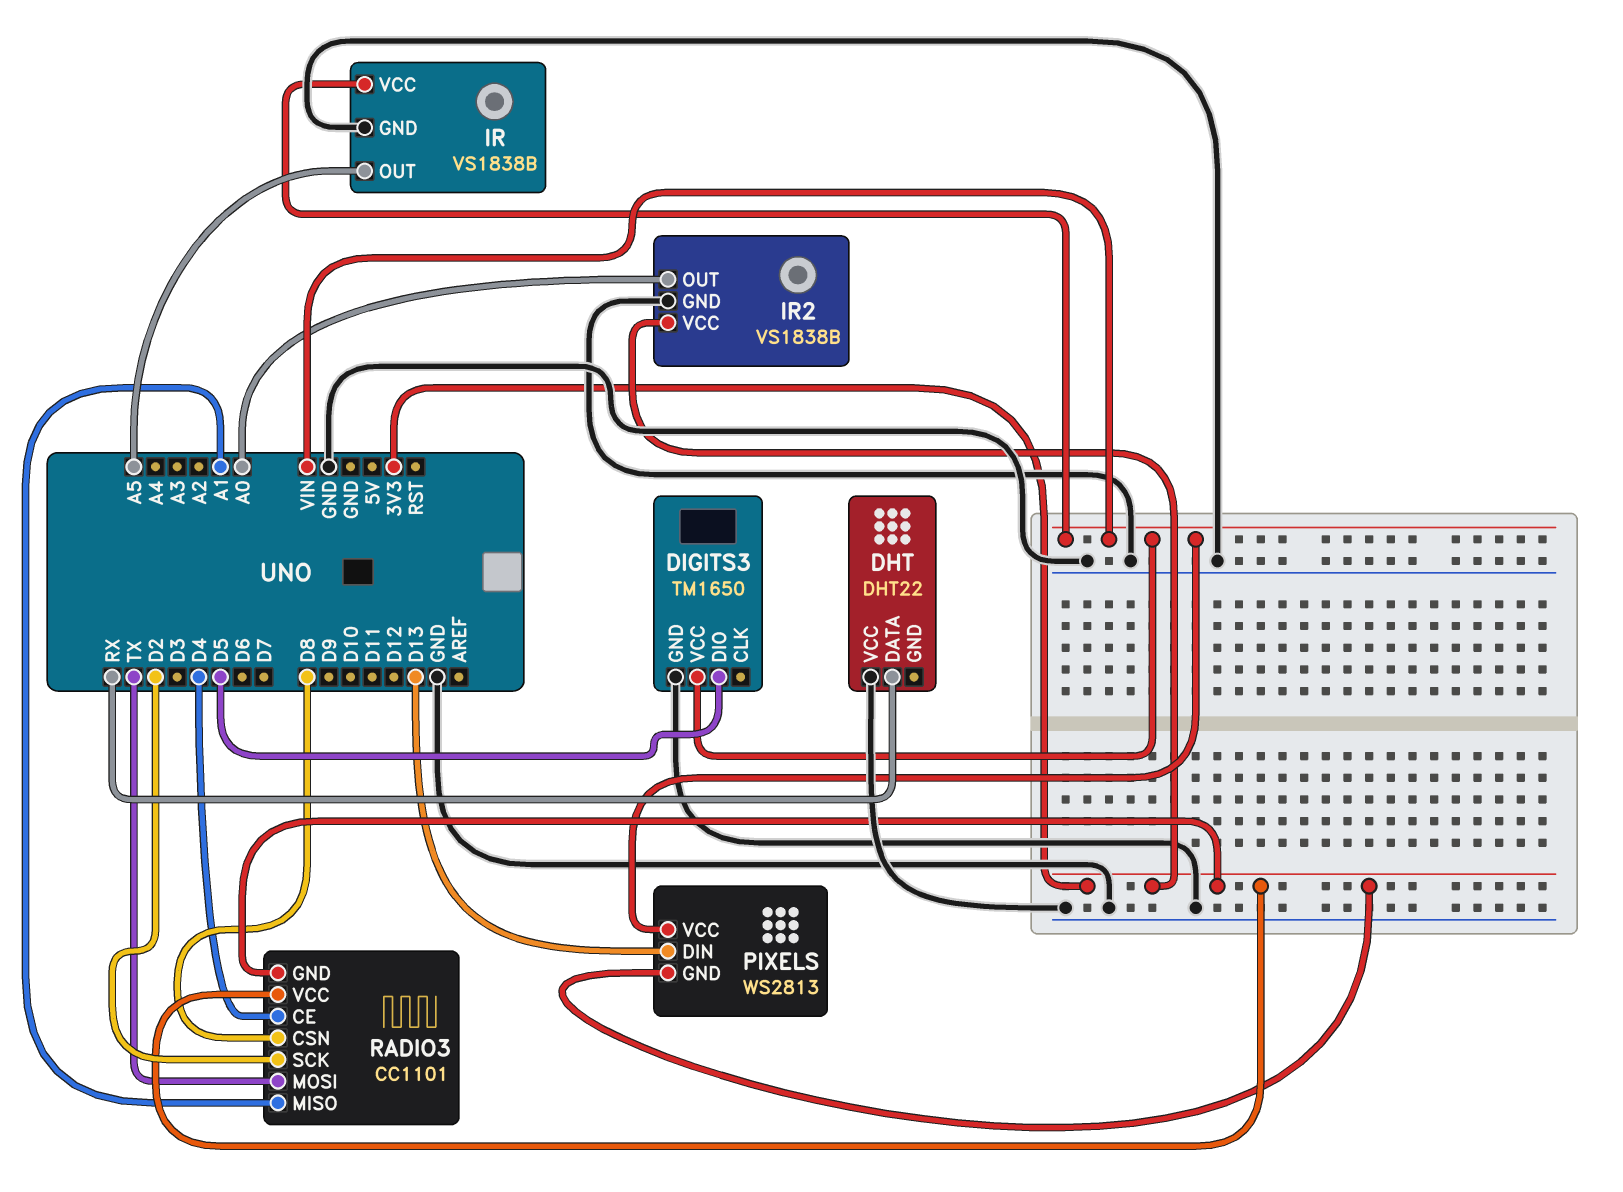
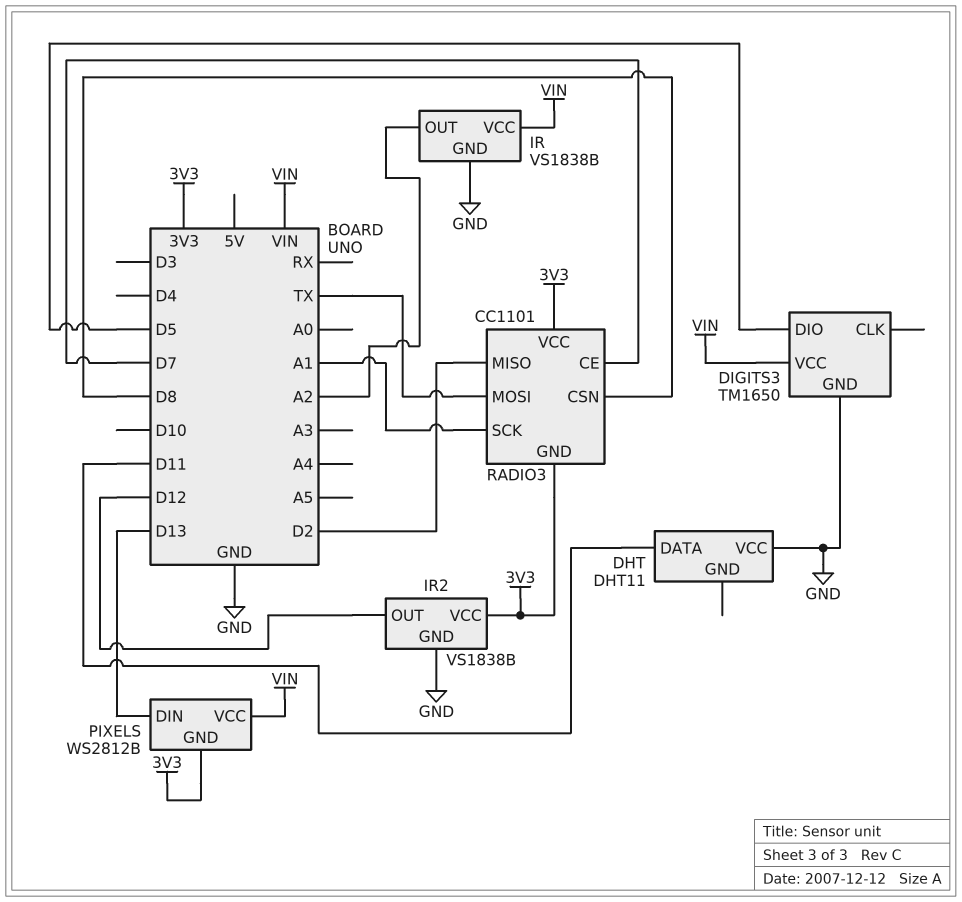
DHT: DHT22 -> DHT11
DHT pin DATA: RX -> D11
IR pin OUT: A5 -> A2
IR2 pin OUT: A0 -> D12
PIXELS: WS2813 -> WS2812B
RADIO3 pin CE: D4 -> D7
RADIO3 pin MISO: A1 -> D2
RADIO3 pin SCK: D2 -> A1

